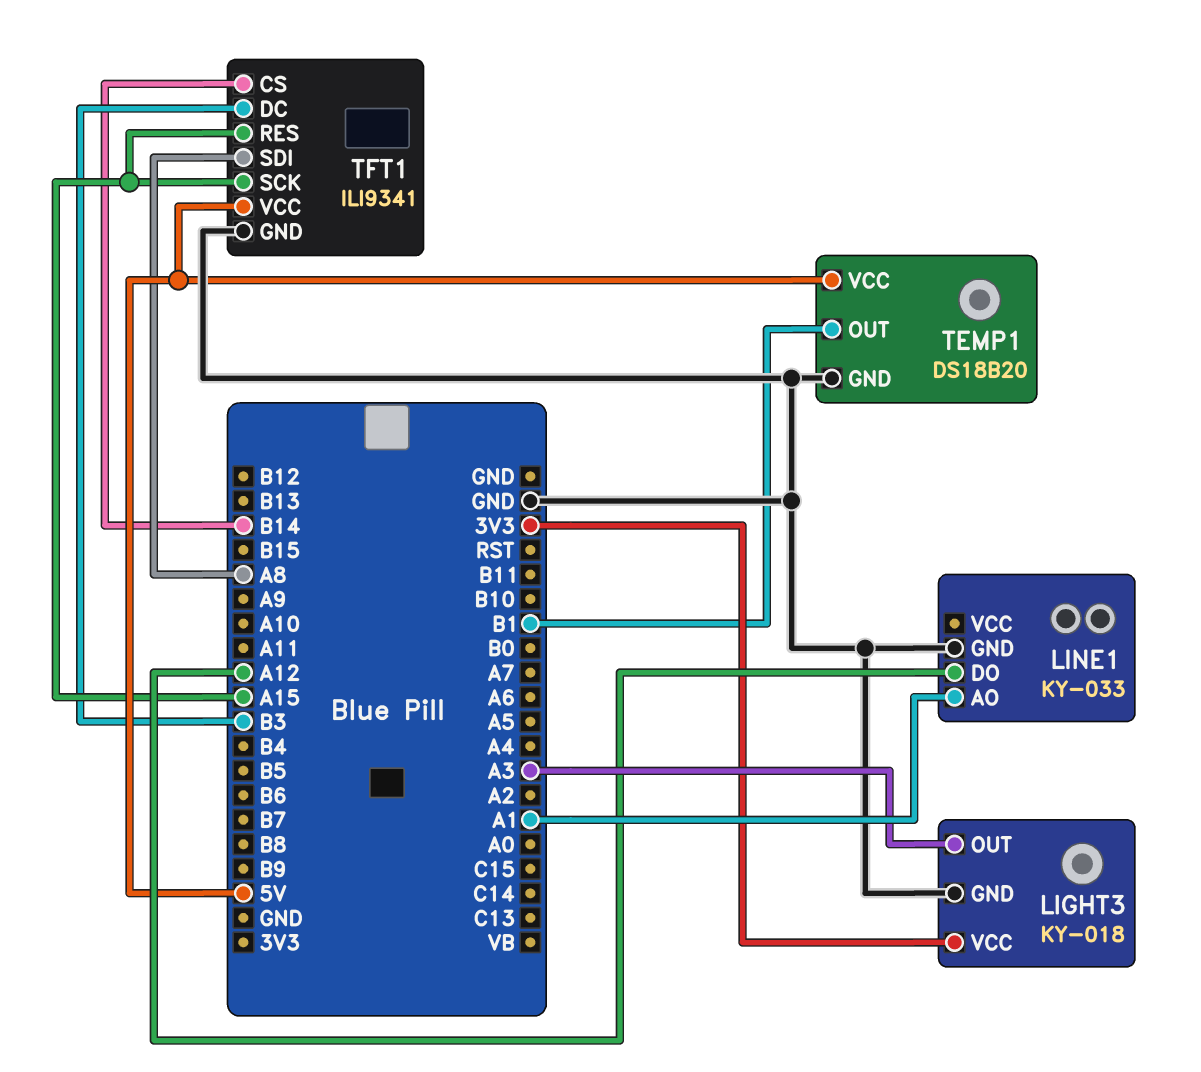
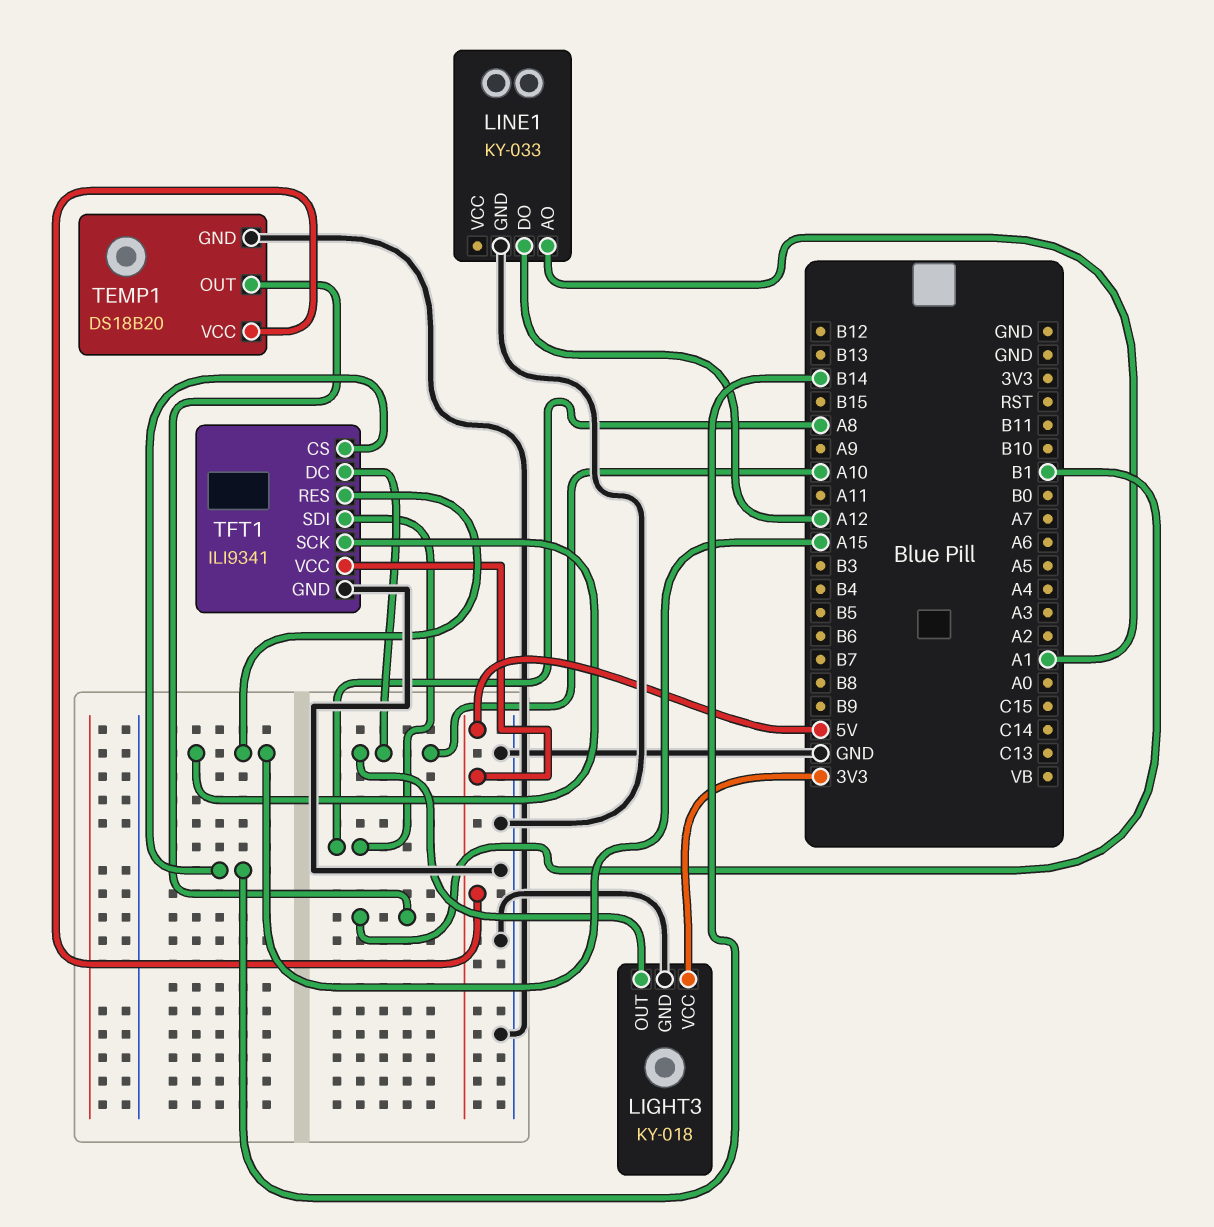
LIGHT3 pin OUT: A3 -> A10
TFT1 pin DC: B3 -> A10

